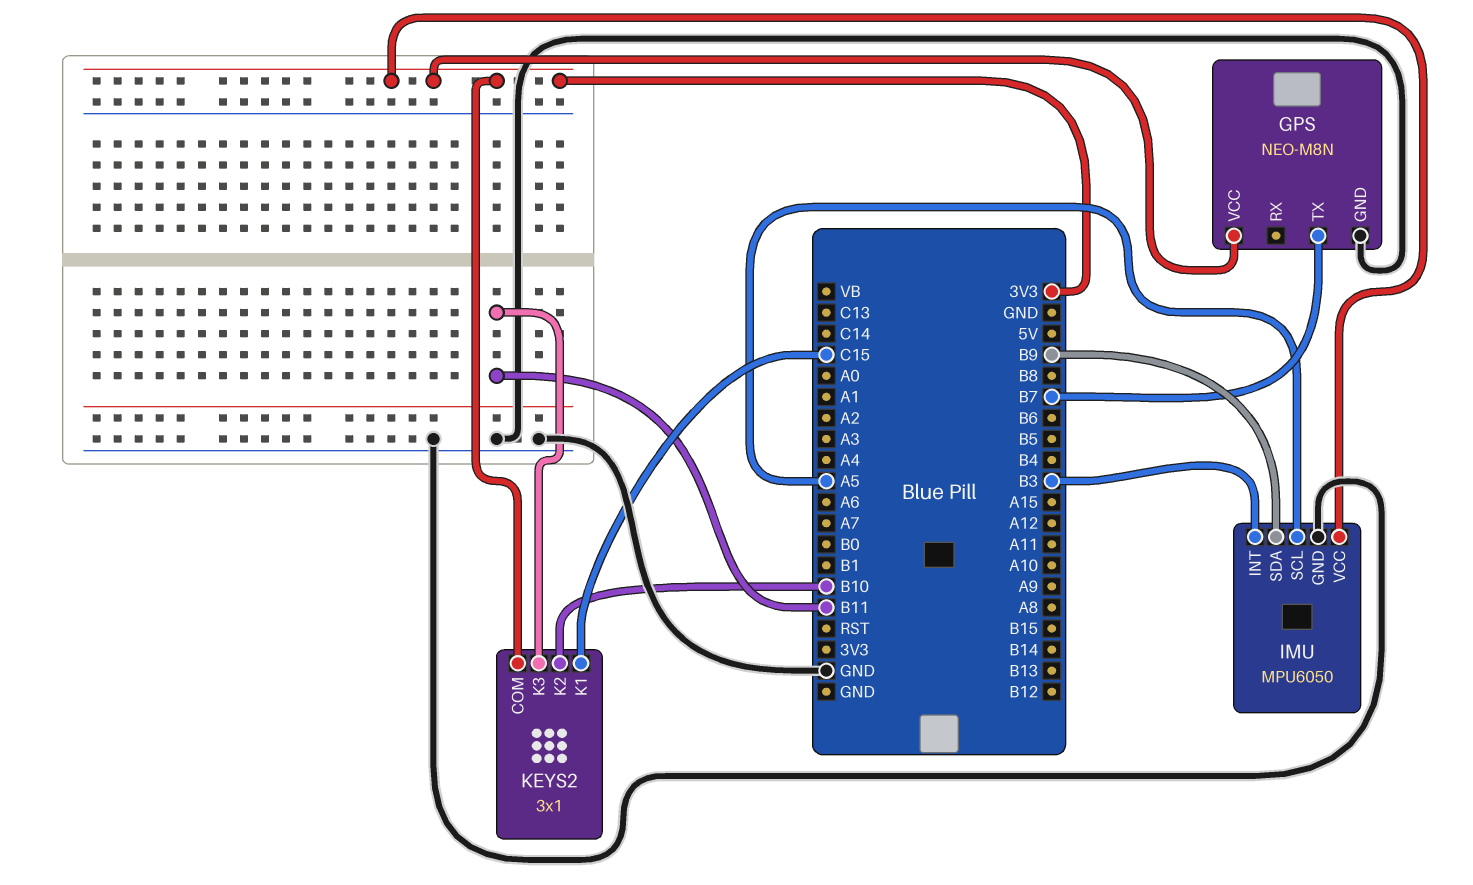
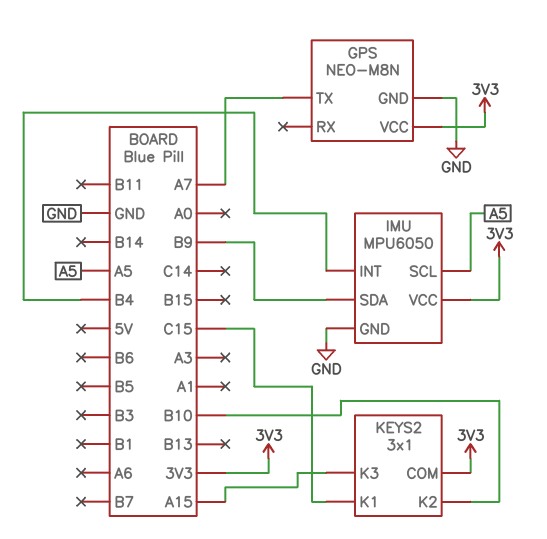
GPS pin TX: B7 -> A7
IMU pin INT: B3 -> B4
KEYS2 pin K3: B11 -> A15

